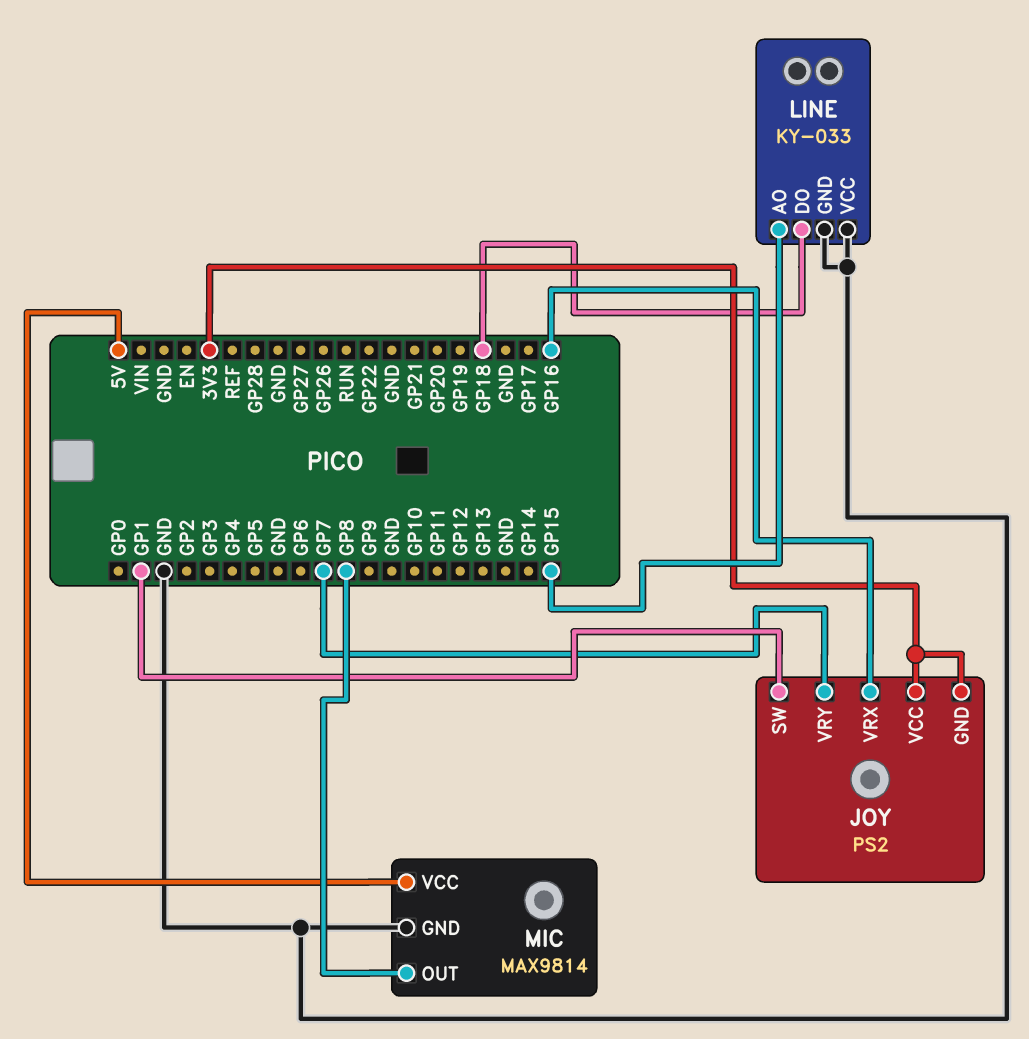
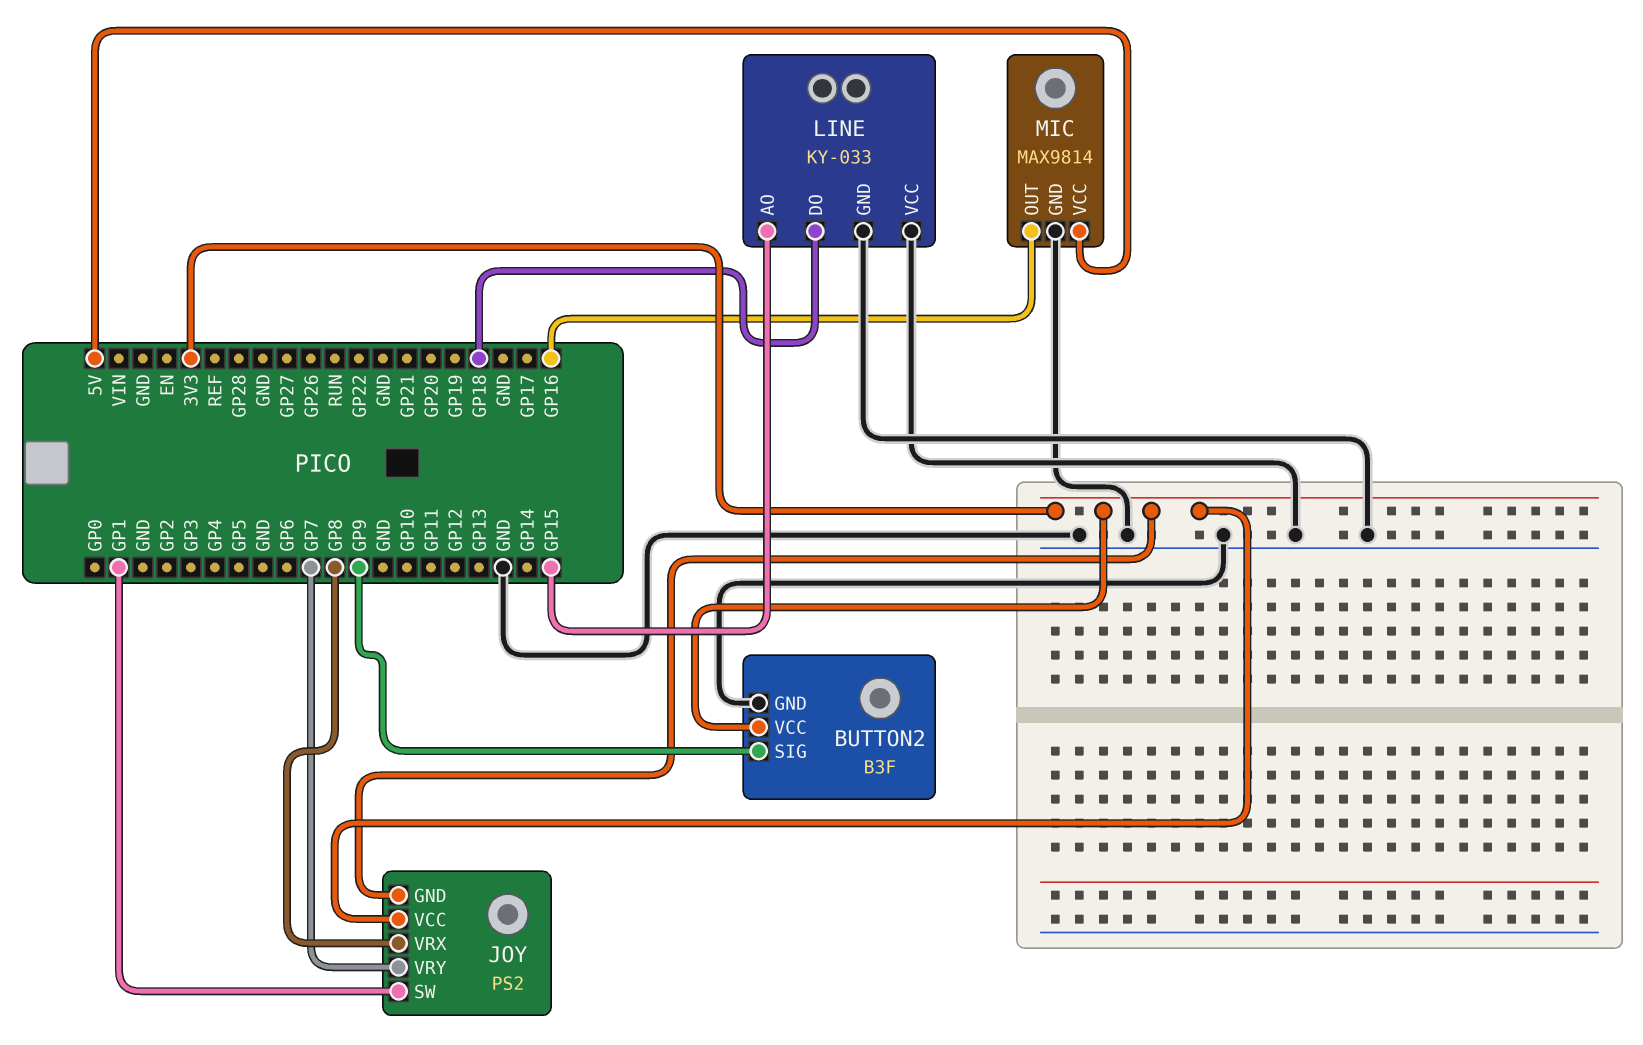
BUTTON2: none -> B3F
BUTTON2 pin GND: none -> GND
BUTTON2 pin SIG: none -> GP9
BUTTON2 pin VCC: none -> 3V3
JOY pin VRX: GP16 -> GP8
MIC pin OUT: GP8 -> GP16

